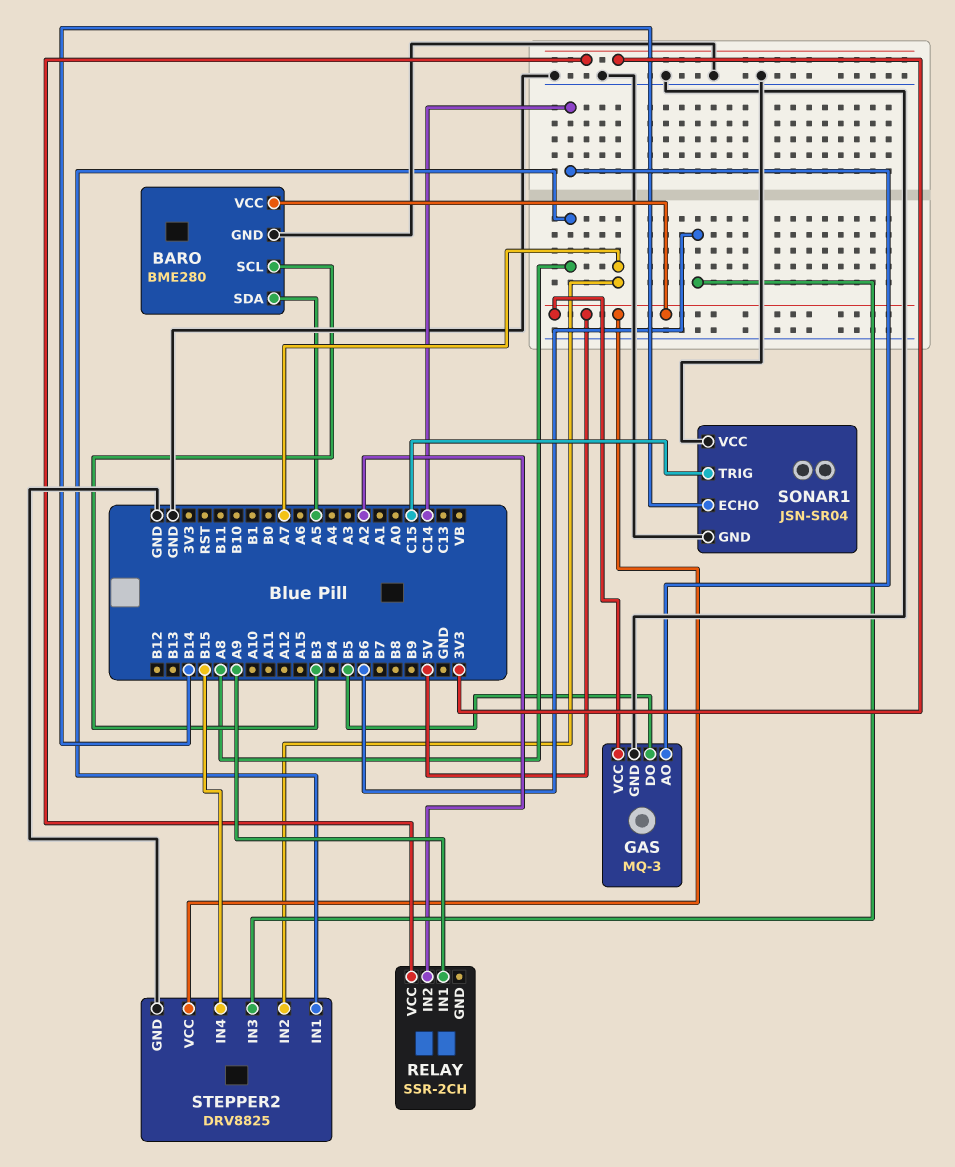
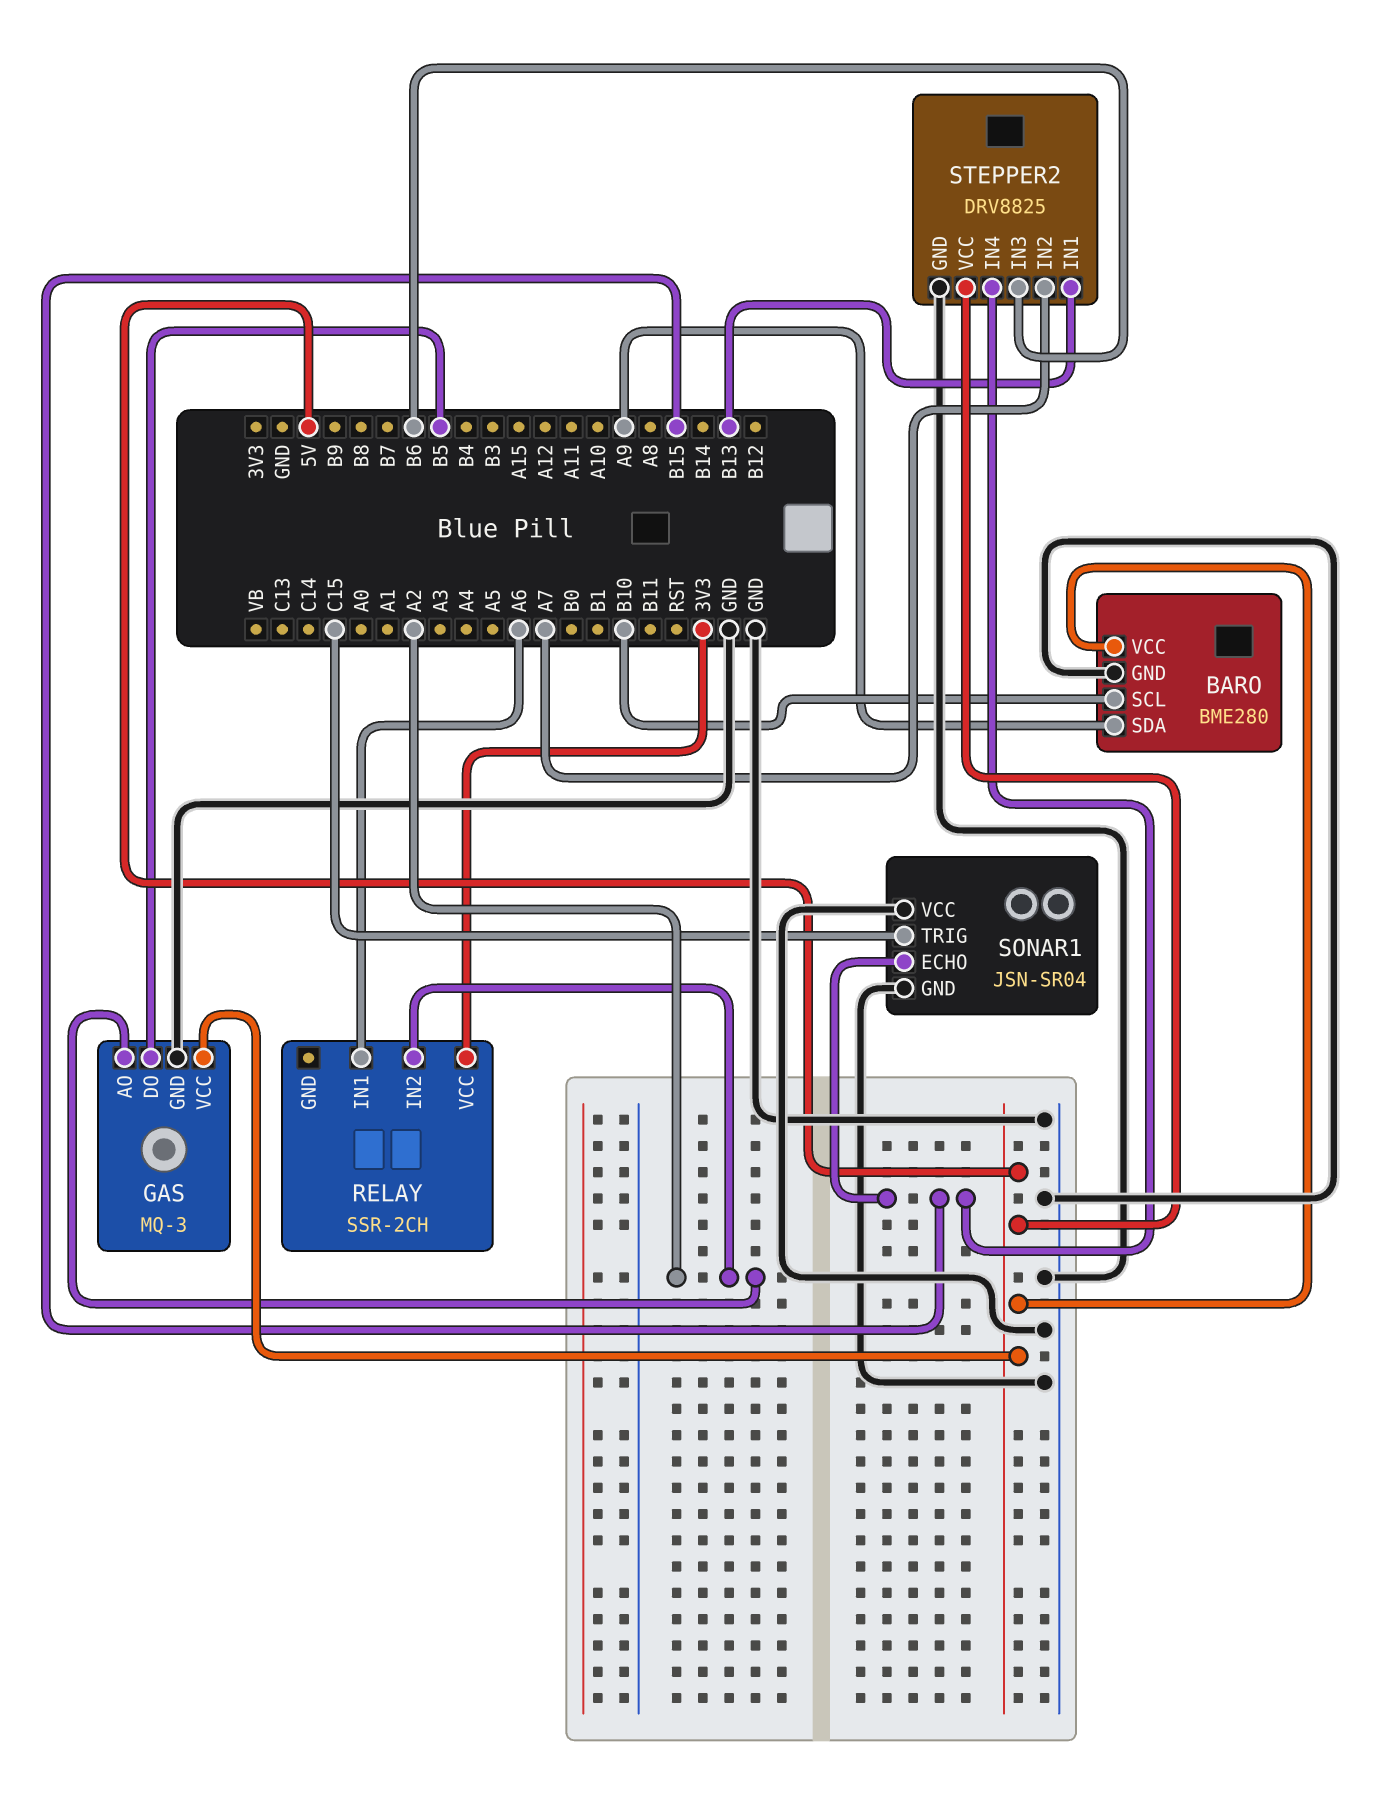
BARO pin SCL: B3 -> B10
BARO pin SDA: A5 -> A9
GAS pin AO: C14 -> A2
RELAY pin IN1: A9 -> A6
SONAR1 pin ECHO: B14 -> B15
STEPPER2 pin IN1: A8 -> B13

